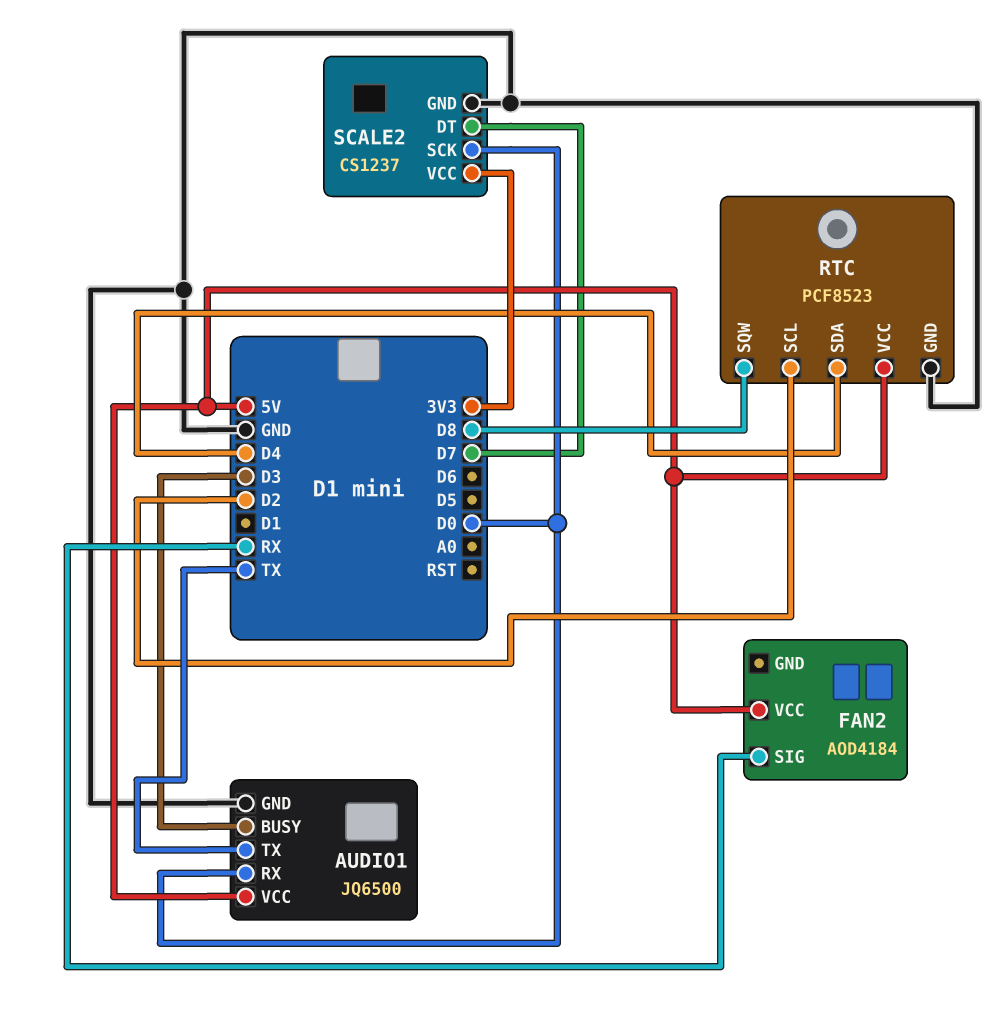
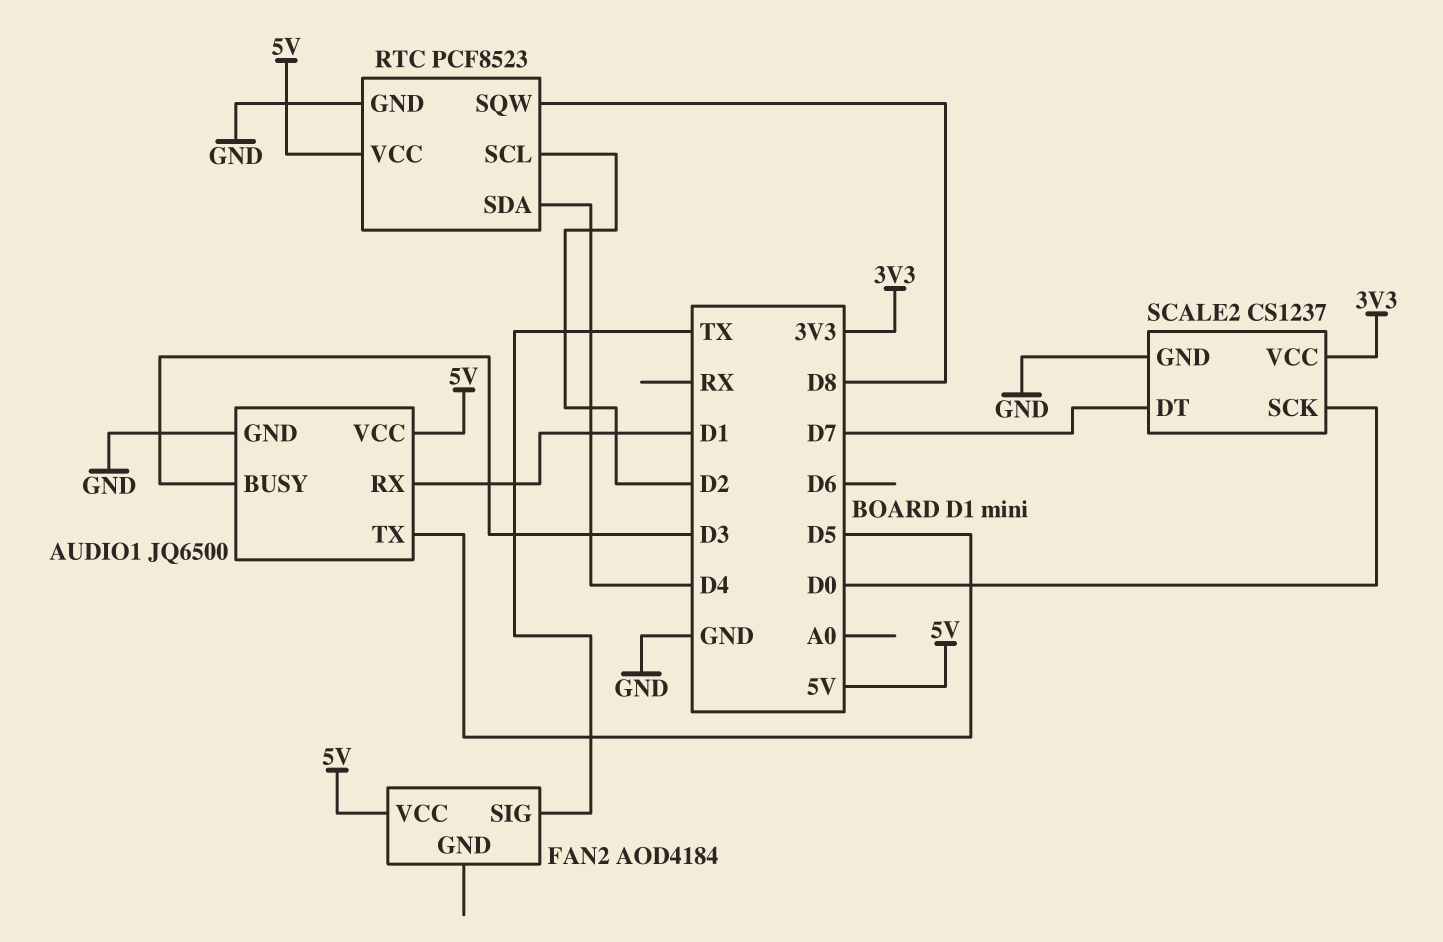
AUDIO1 pin RX: D0 -> D1
AUDIO1 pin TX: TX -> D5
FAN2 pin SIG: RX -> TX

